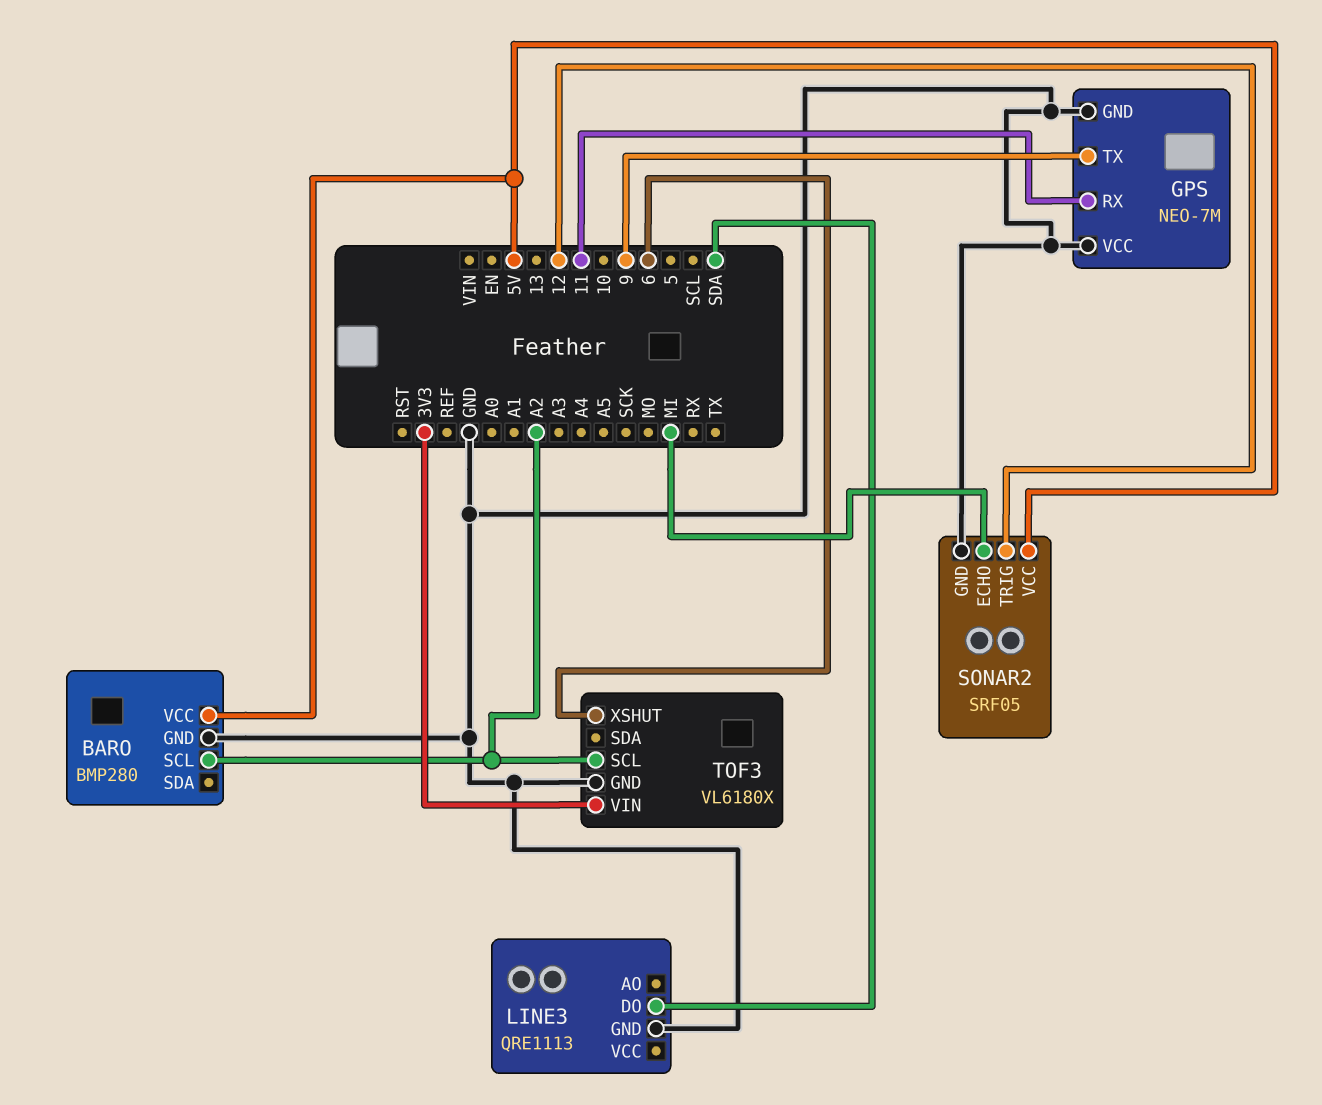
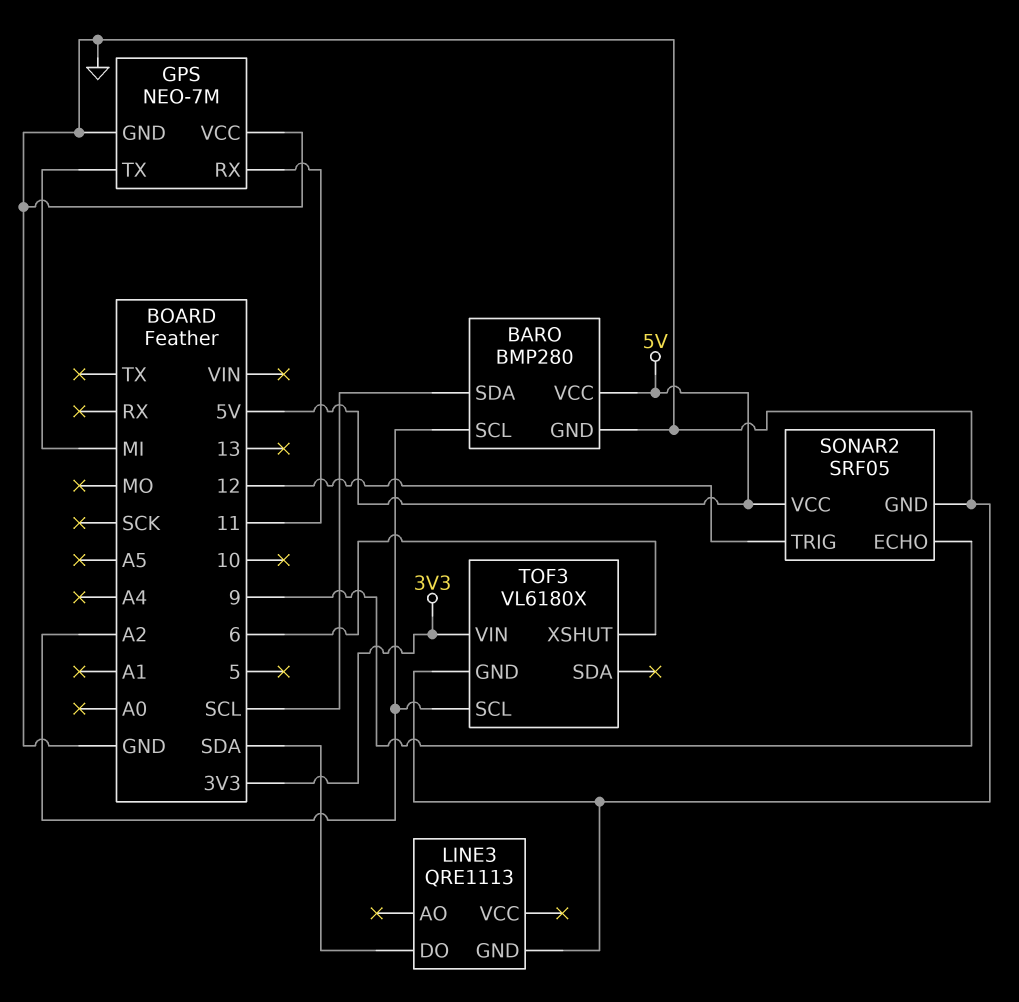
BARO pin SDA: none -> SCL
GPS pin TX: 9 -> MI
SONAR2 pin ECHO: MI -> 9

